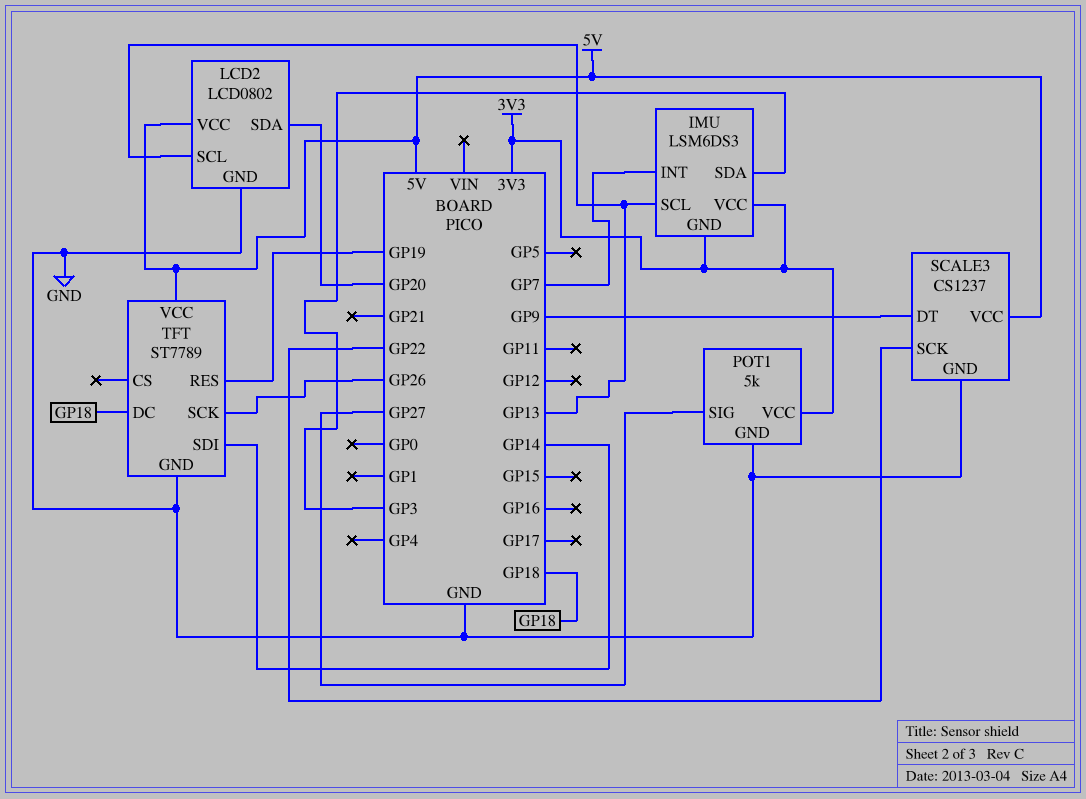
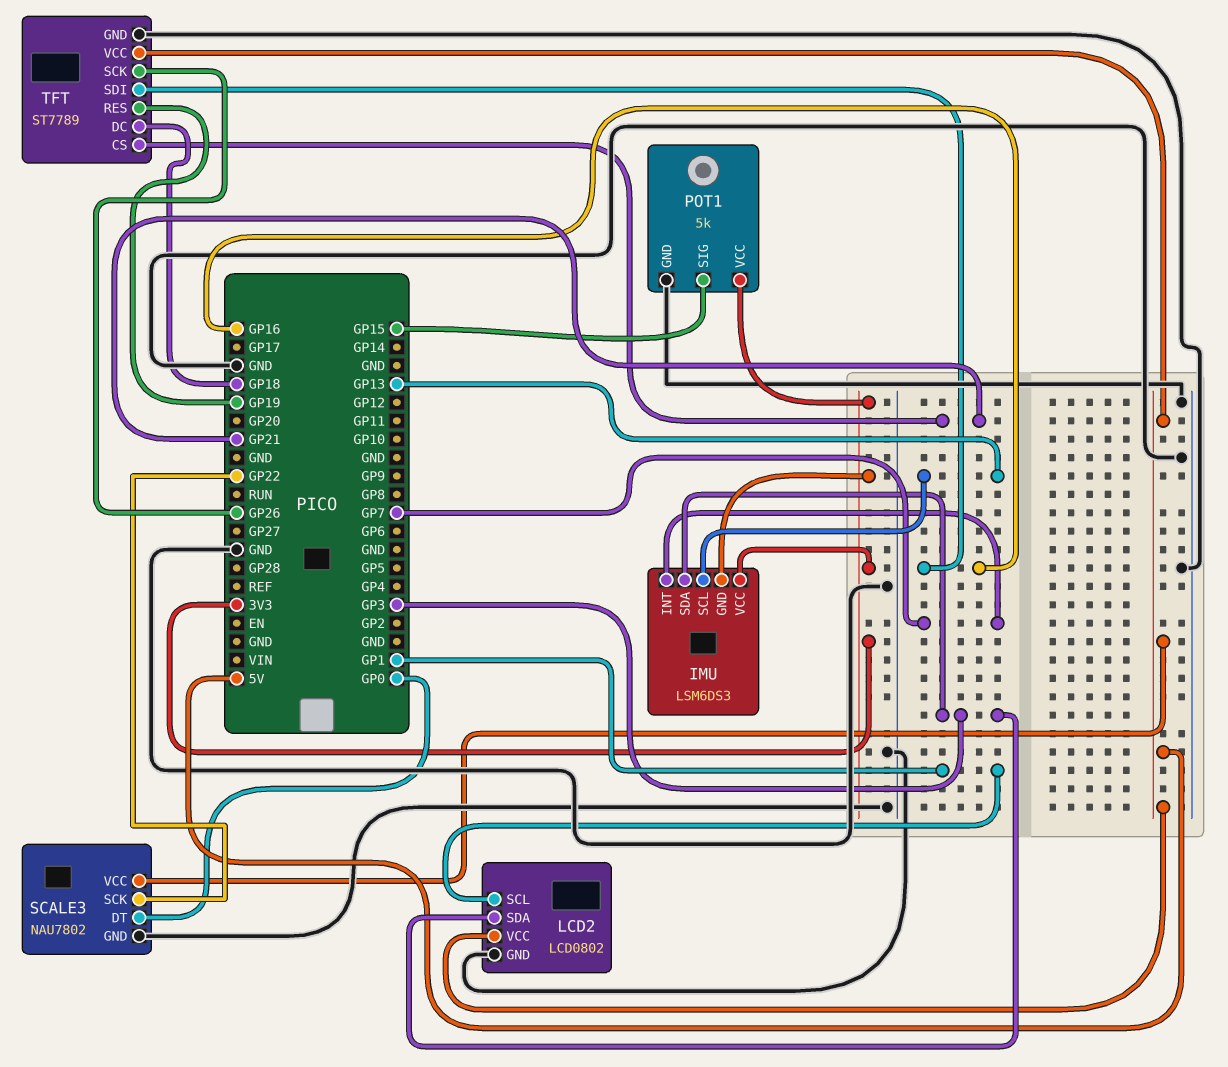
LCD2 pin SCL: GP13 -> GP1
LCD2 pin SDA: GP20 -> GP3
POT1 pin SIG: GP27 -> GP15
SCALE3: CS1237 -> NAU7802
SCALE3 pin DT: GP9 -> GP0
TFT pin CS: none -> GP21
TFT pin SDI: GP14 -> GP16

